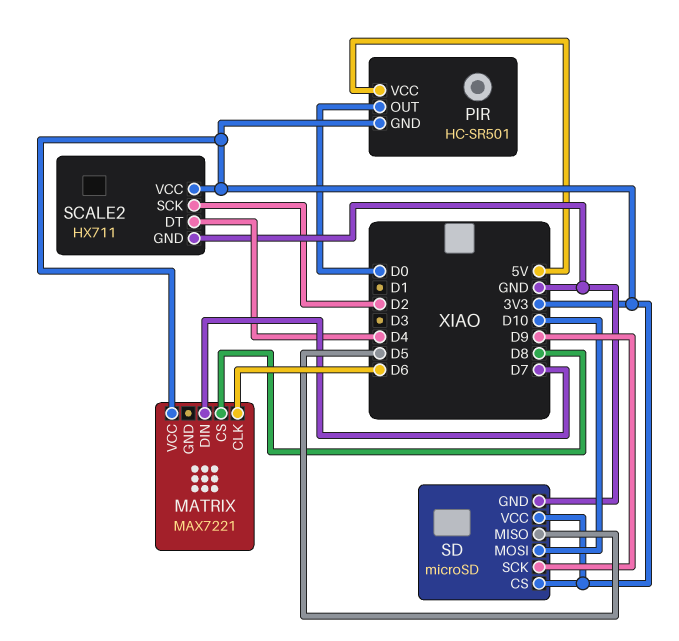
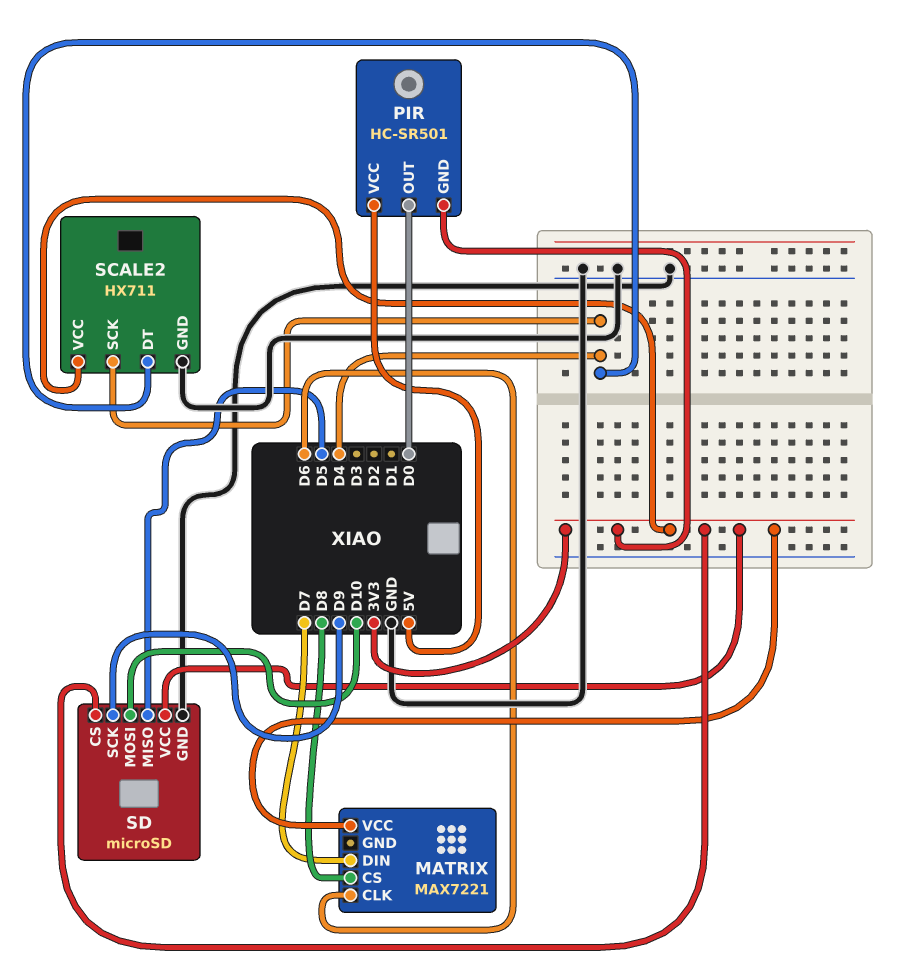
SCALE2 pin SCK: D2 -> D4

